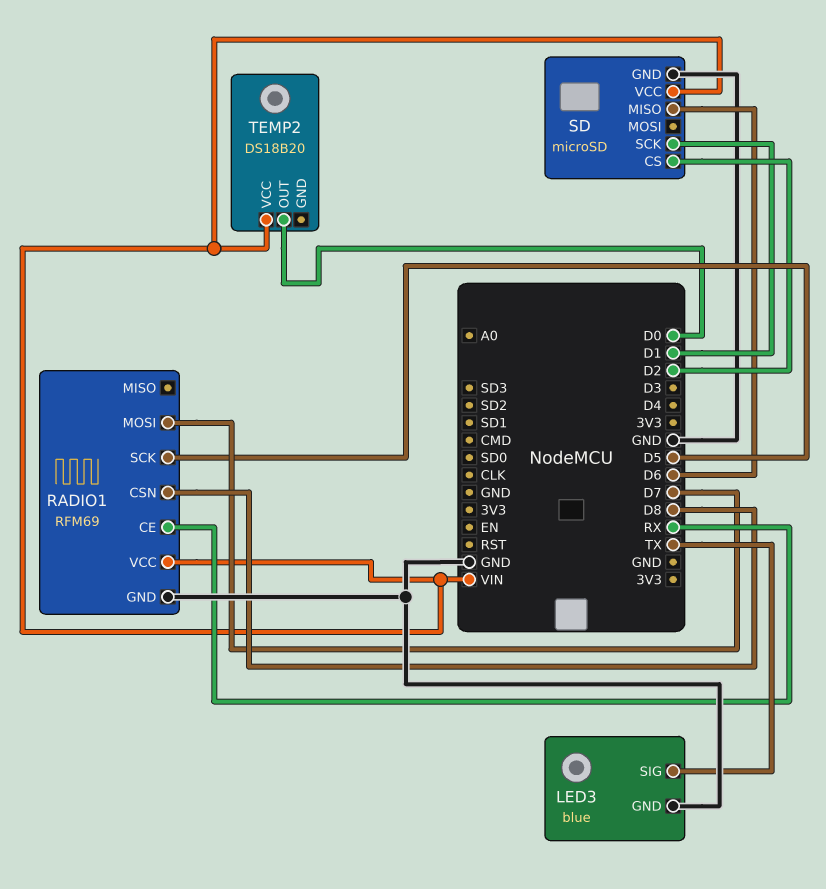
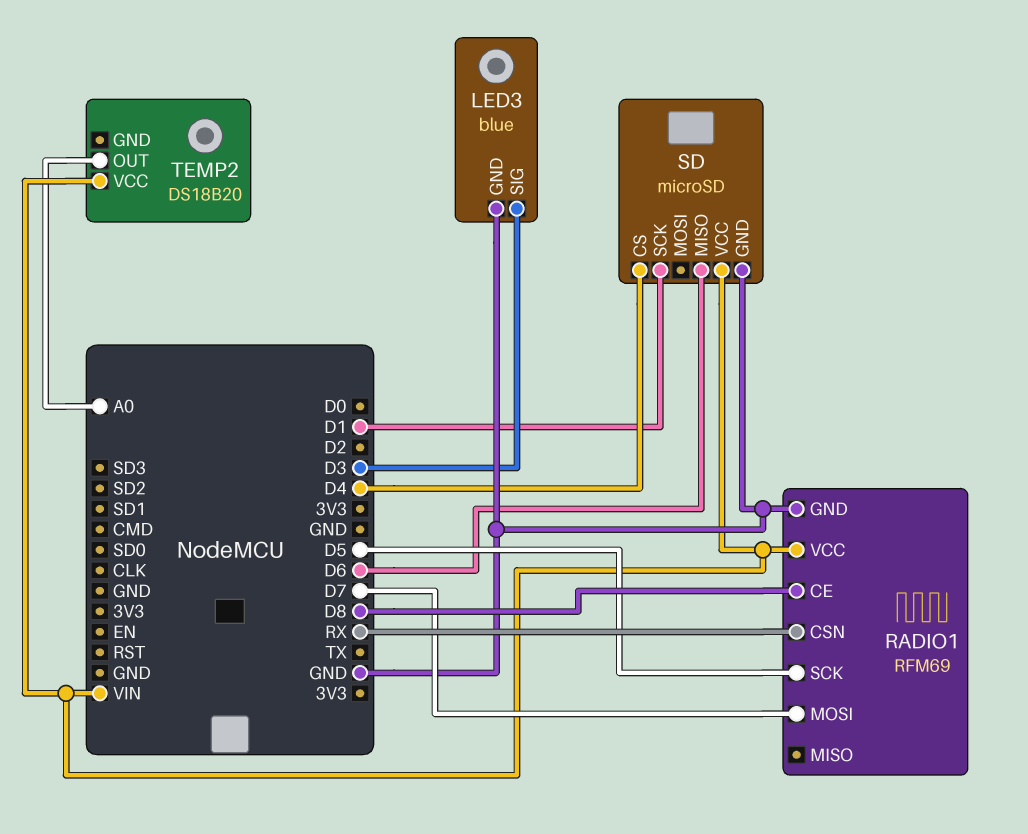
LED3 pin SIG: TX -> D3
RADIO1 pin CE: RX -> D8
RADIO1 pin CSN: D8 -> RX
SD pin CS: D2 -> D4
TEMP2 pin OUT: D0 -> A0

